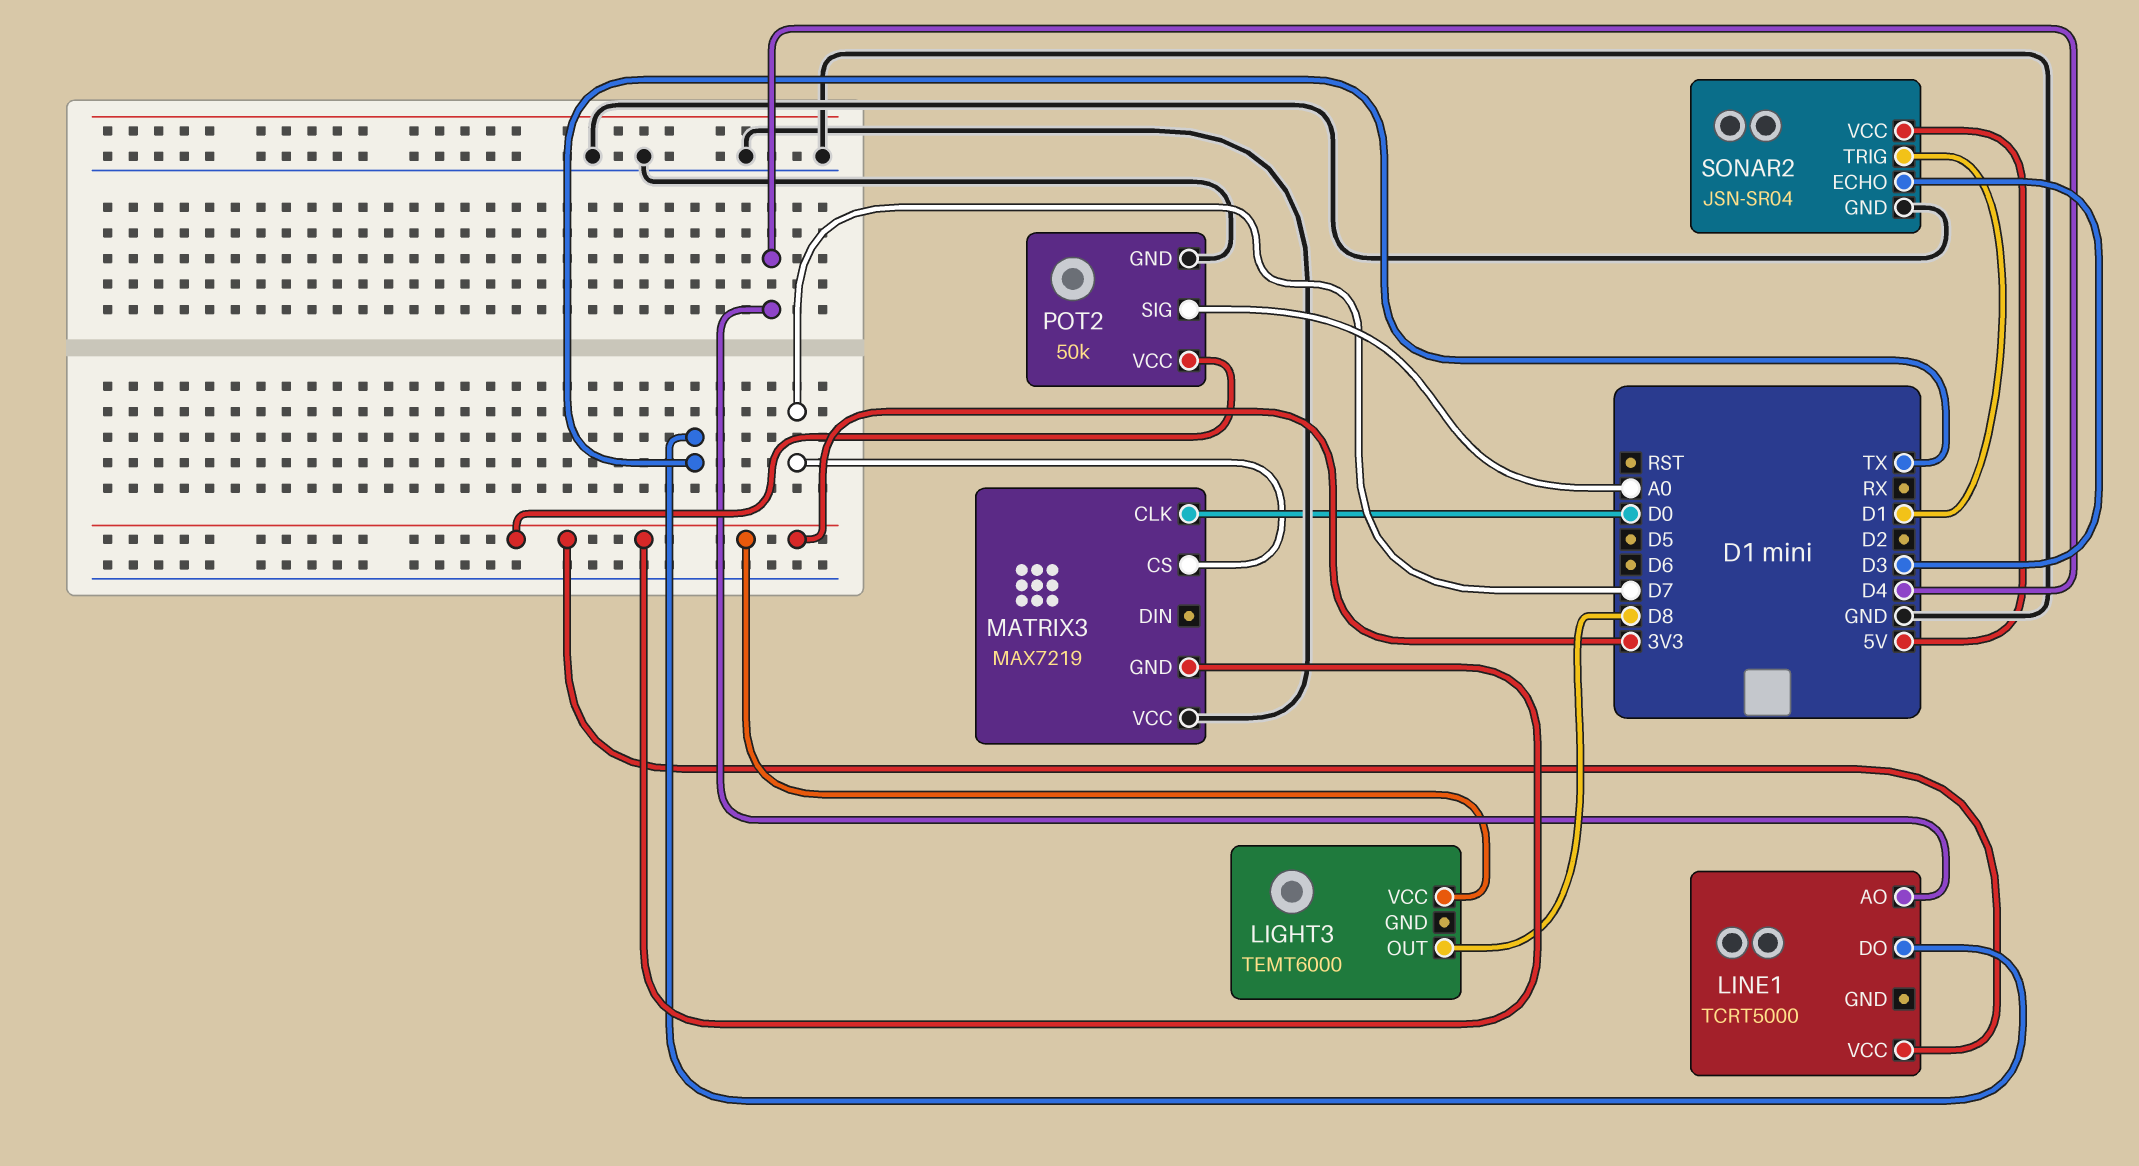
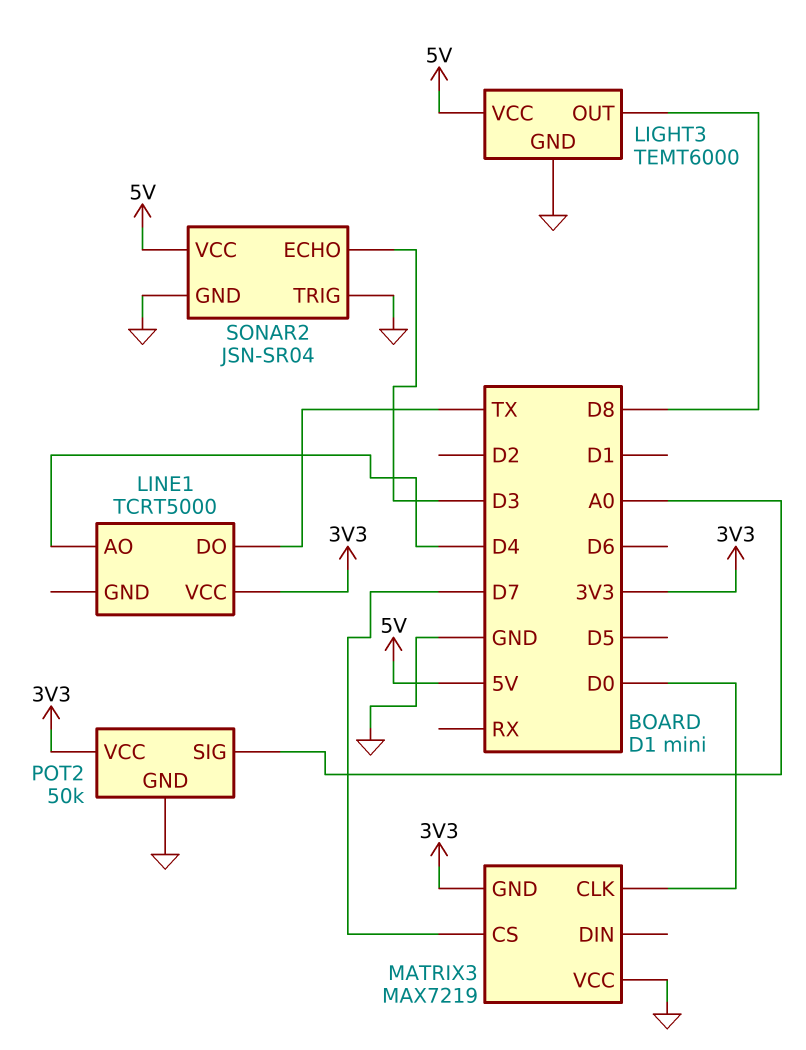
LIGHT3 pin GND: none -> GND
LIGHT3 pin VCC: 3V3 -> 5V
SONAR2 pin TRIG: D1 -> GND

